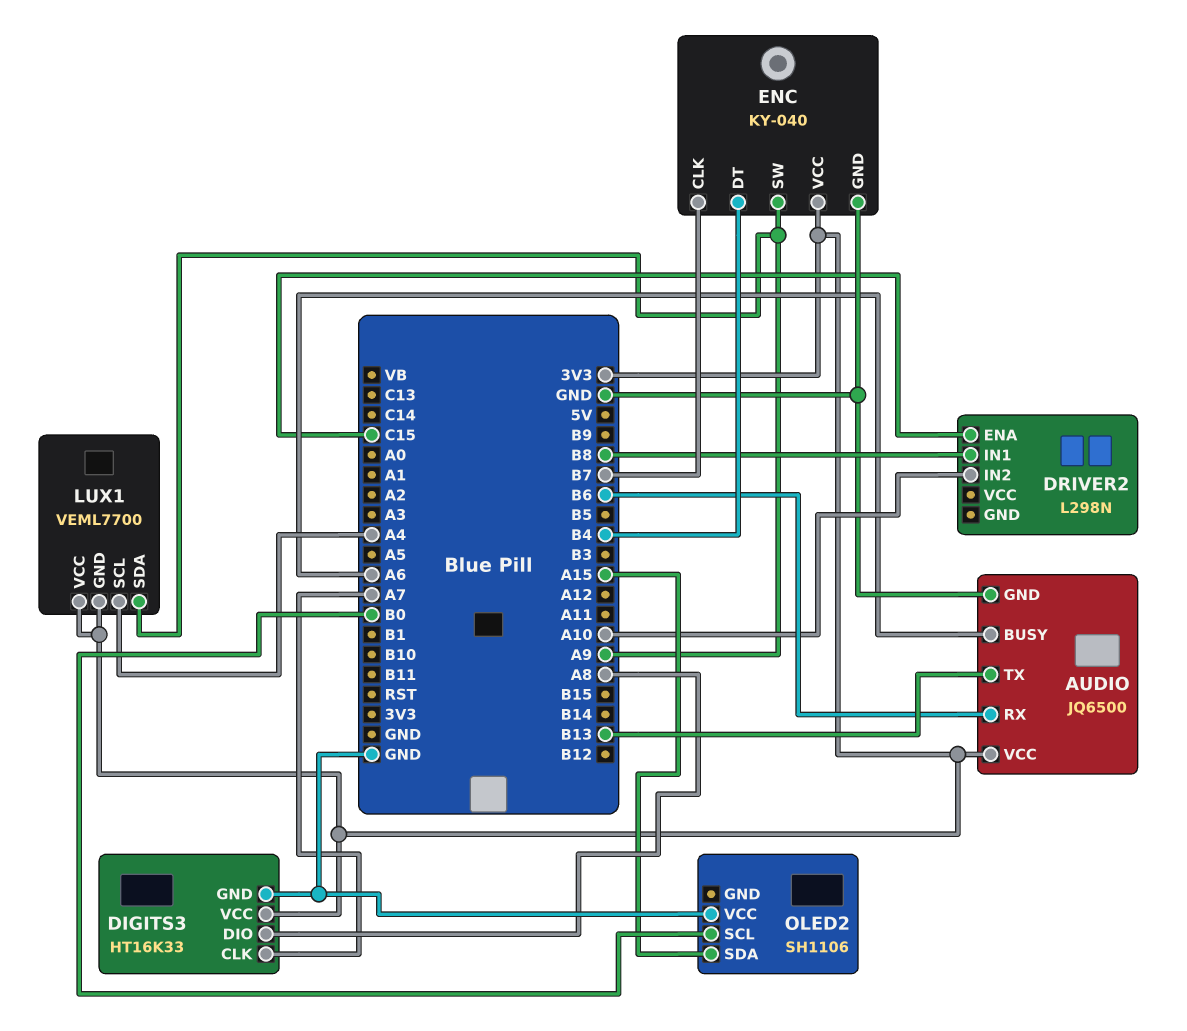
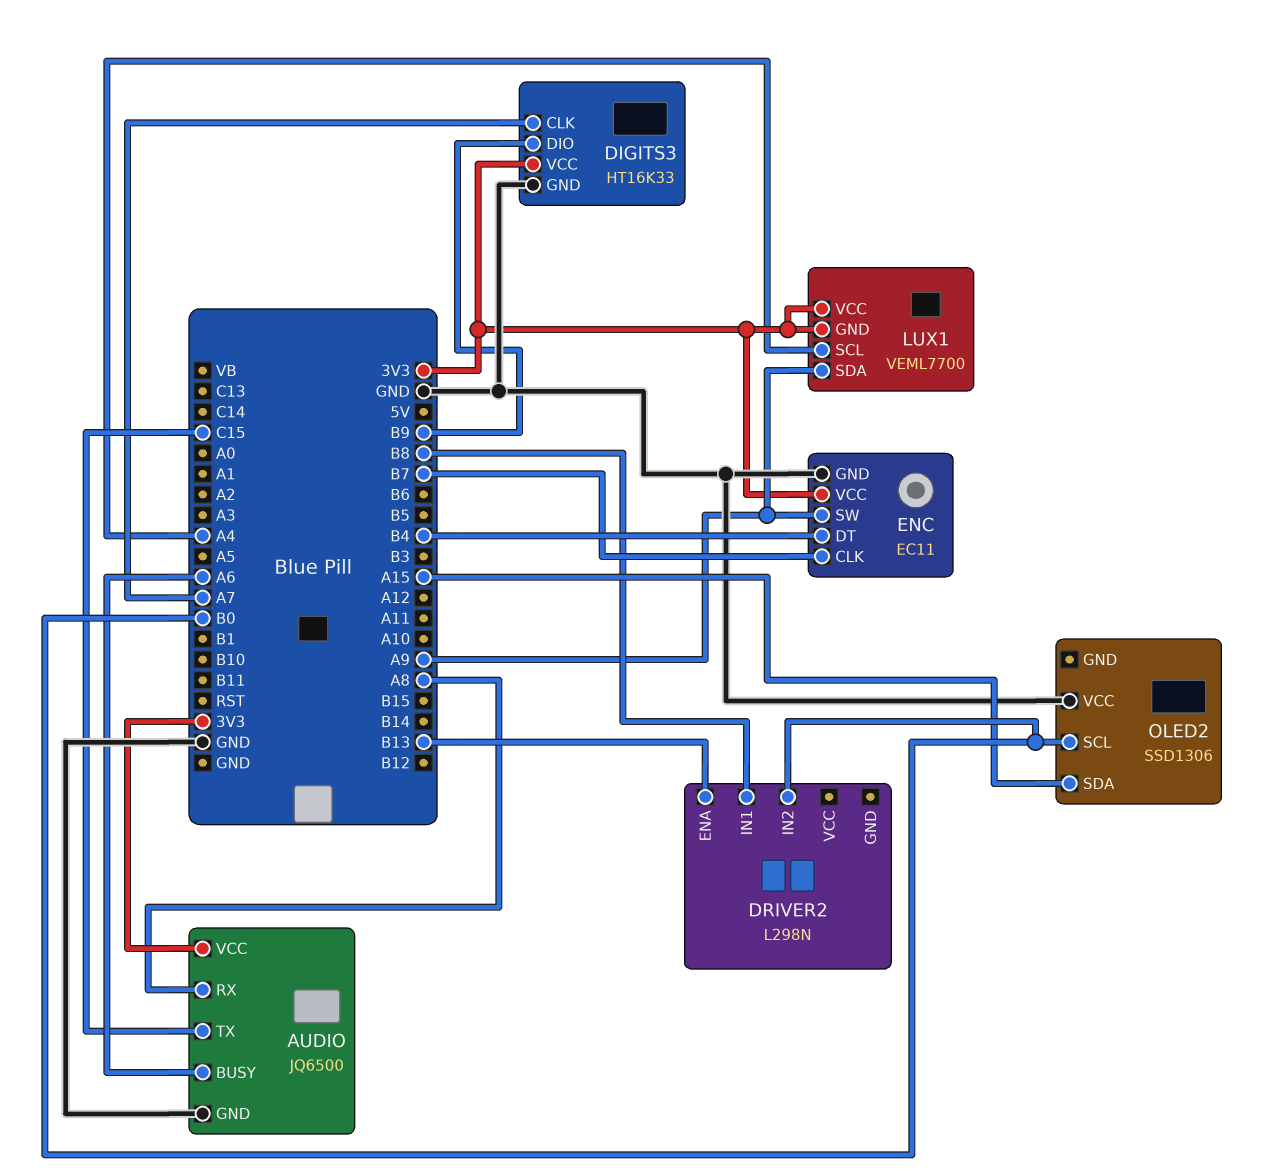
AUDIO pin RX: B6 -> A8
AUDIO pin TX: B13 -> C15
DIGITS3 pin DIO: A8 -> B9
DRIVER2 pin ENA: C15 -> B13
DRIVER2 pin IN2: A10 -> B0
ENC: KY-040 -> EC11
OLED2: SH1106 -> SSD1306

